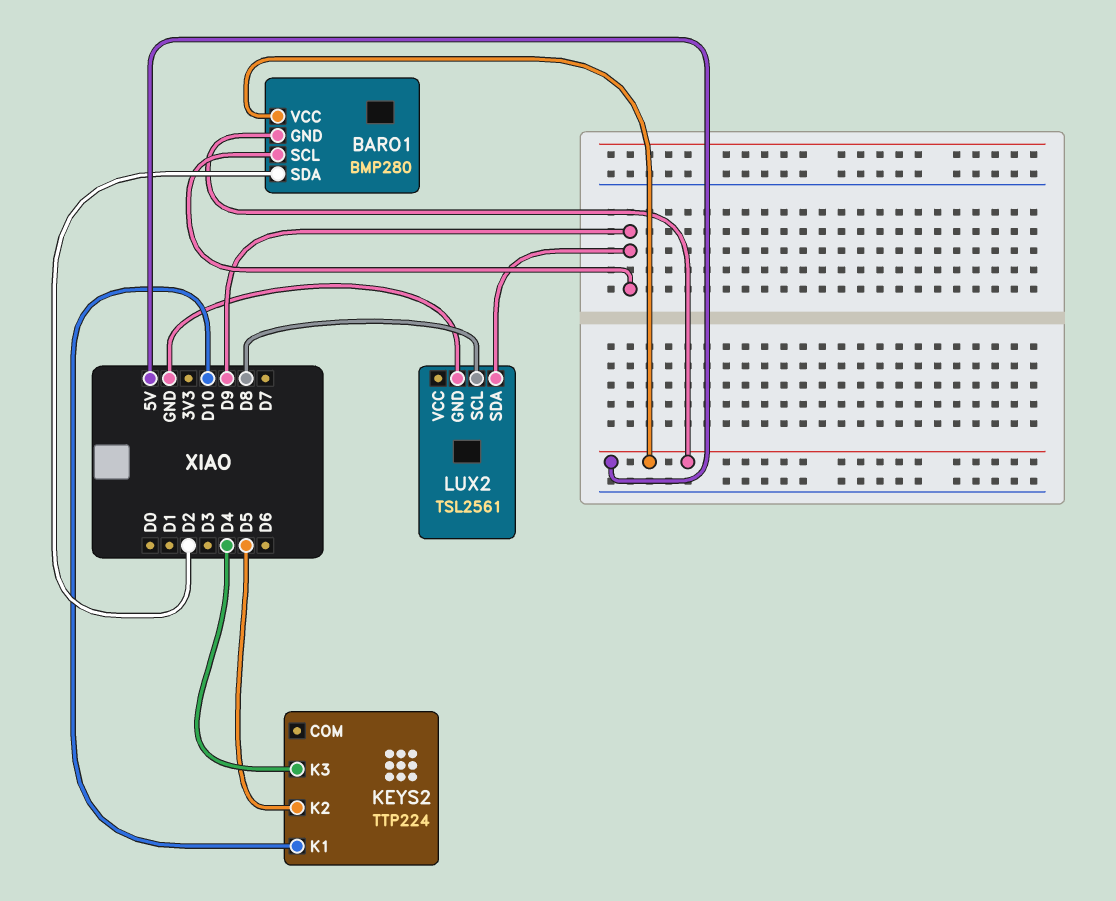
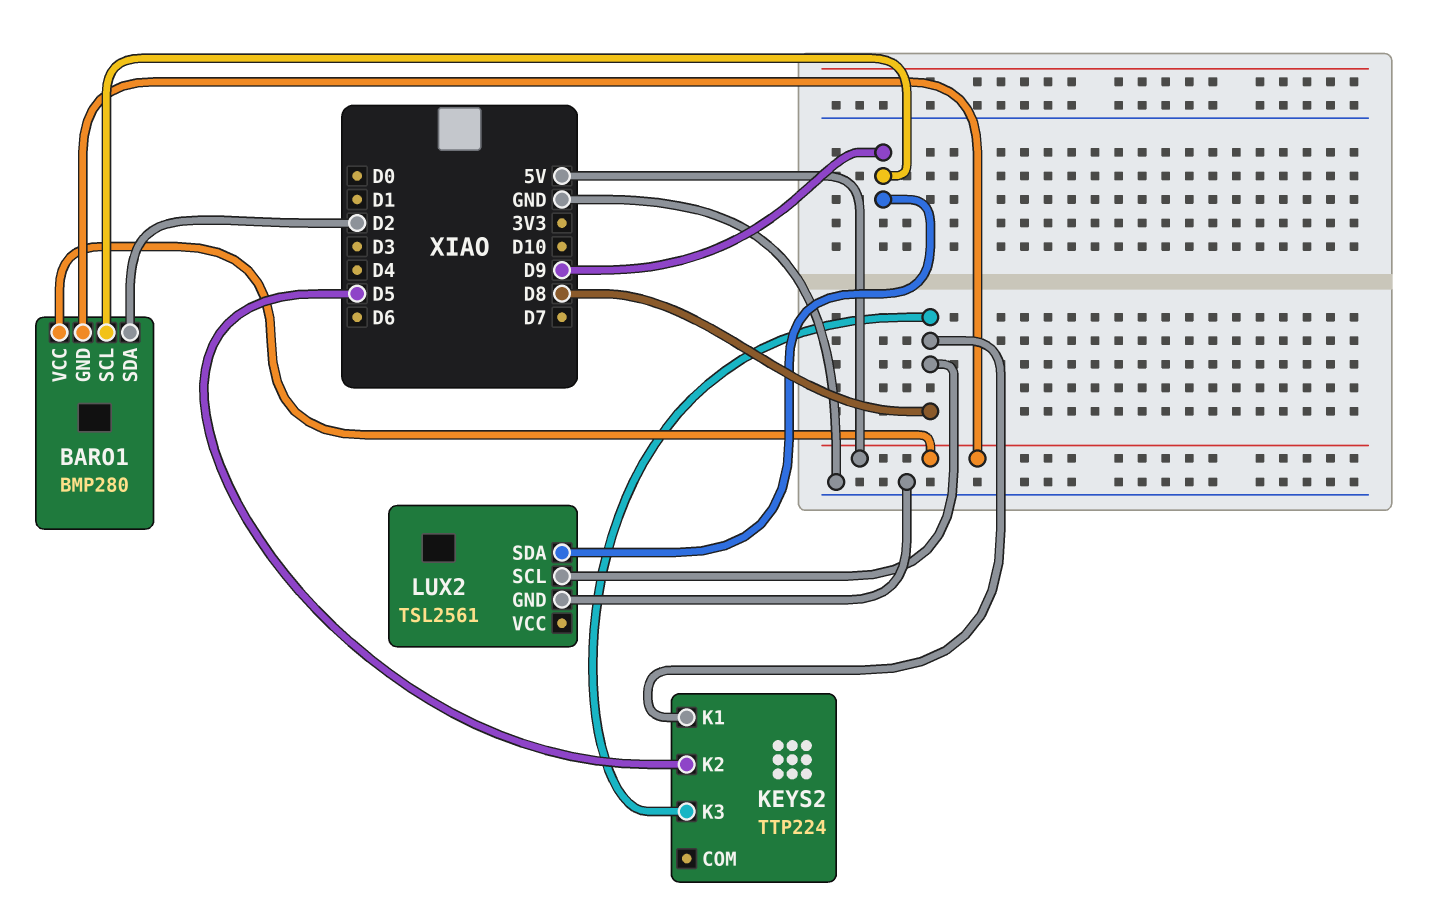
KEYS2 pin K1: D10 -> D8
KEYS2 pin K3: D4 -> D8

